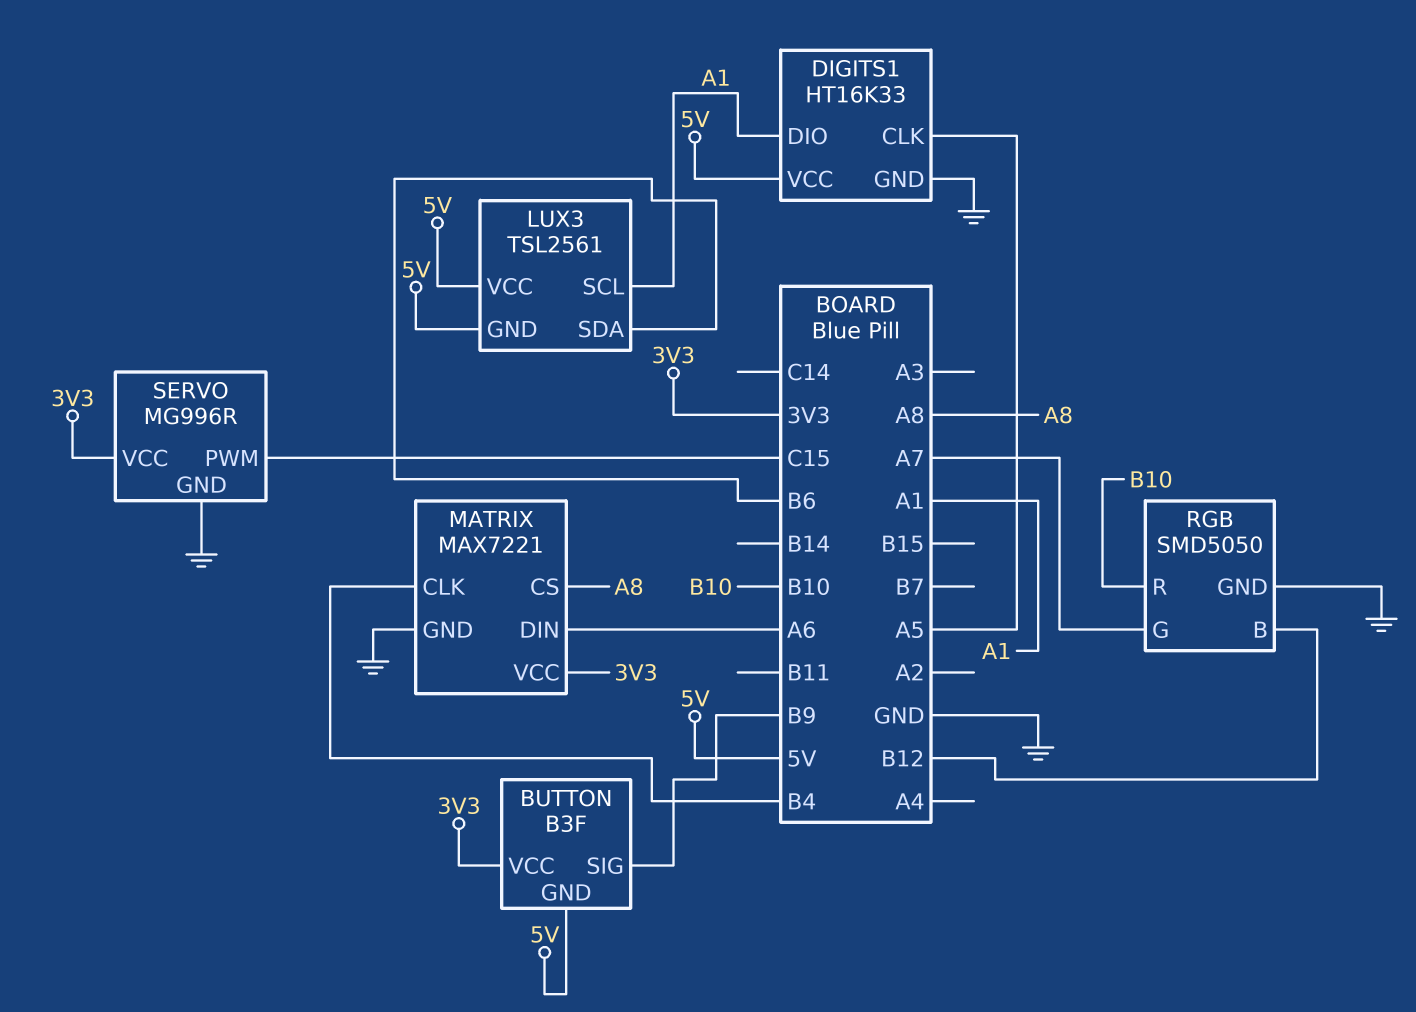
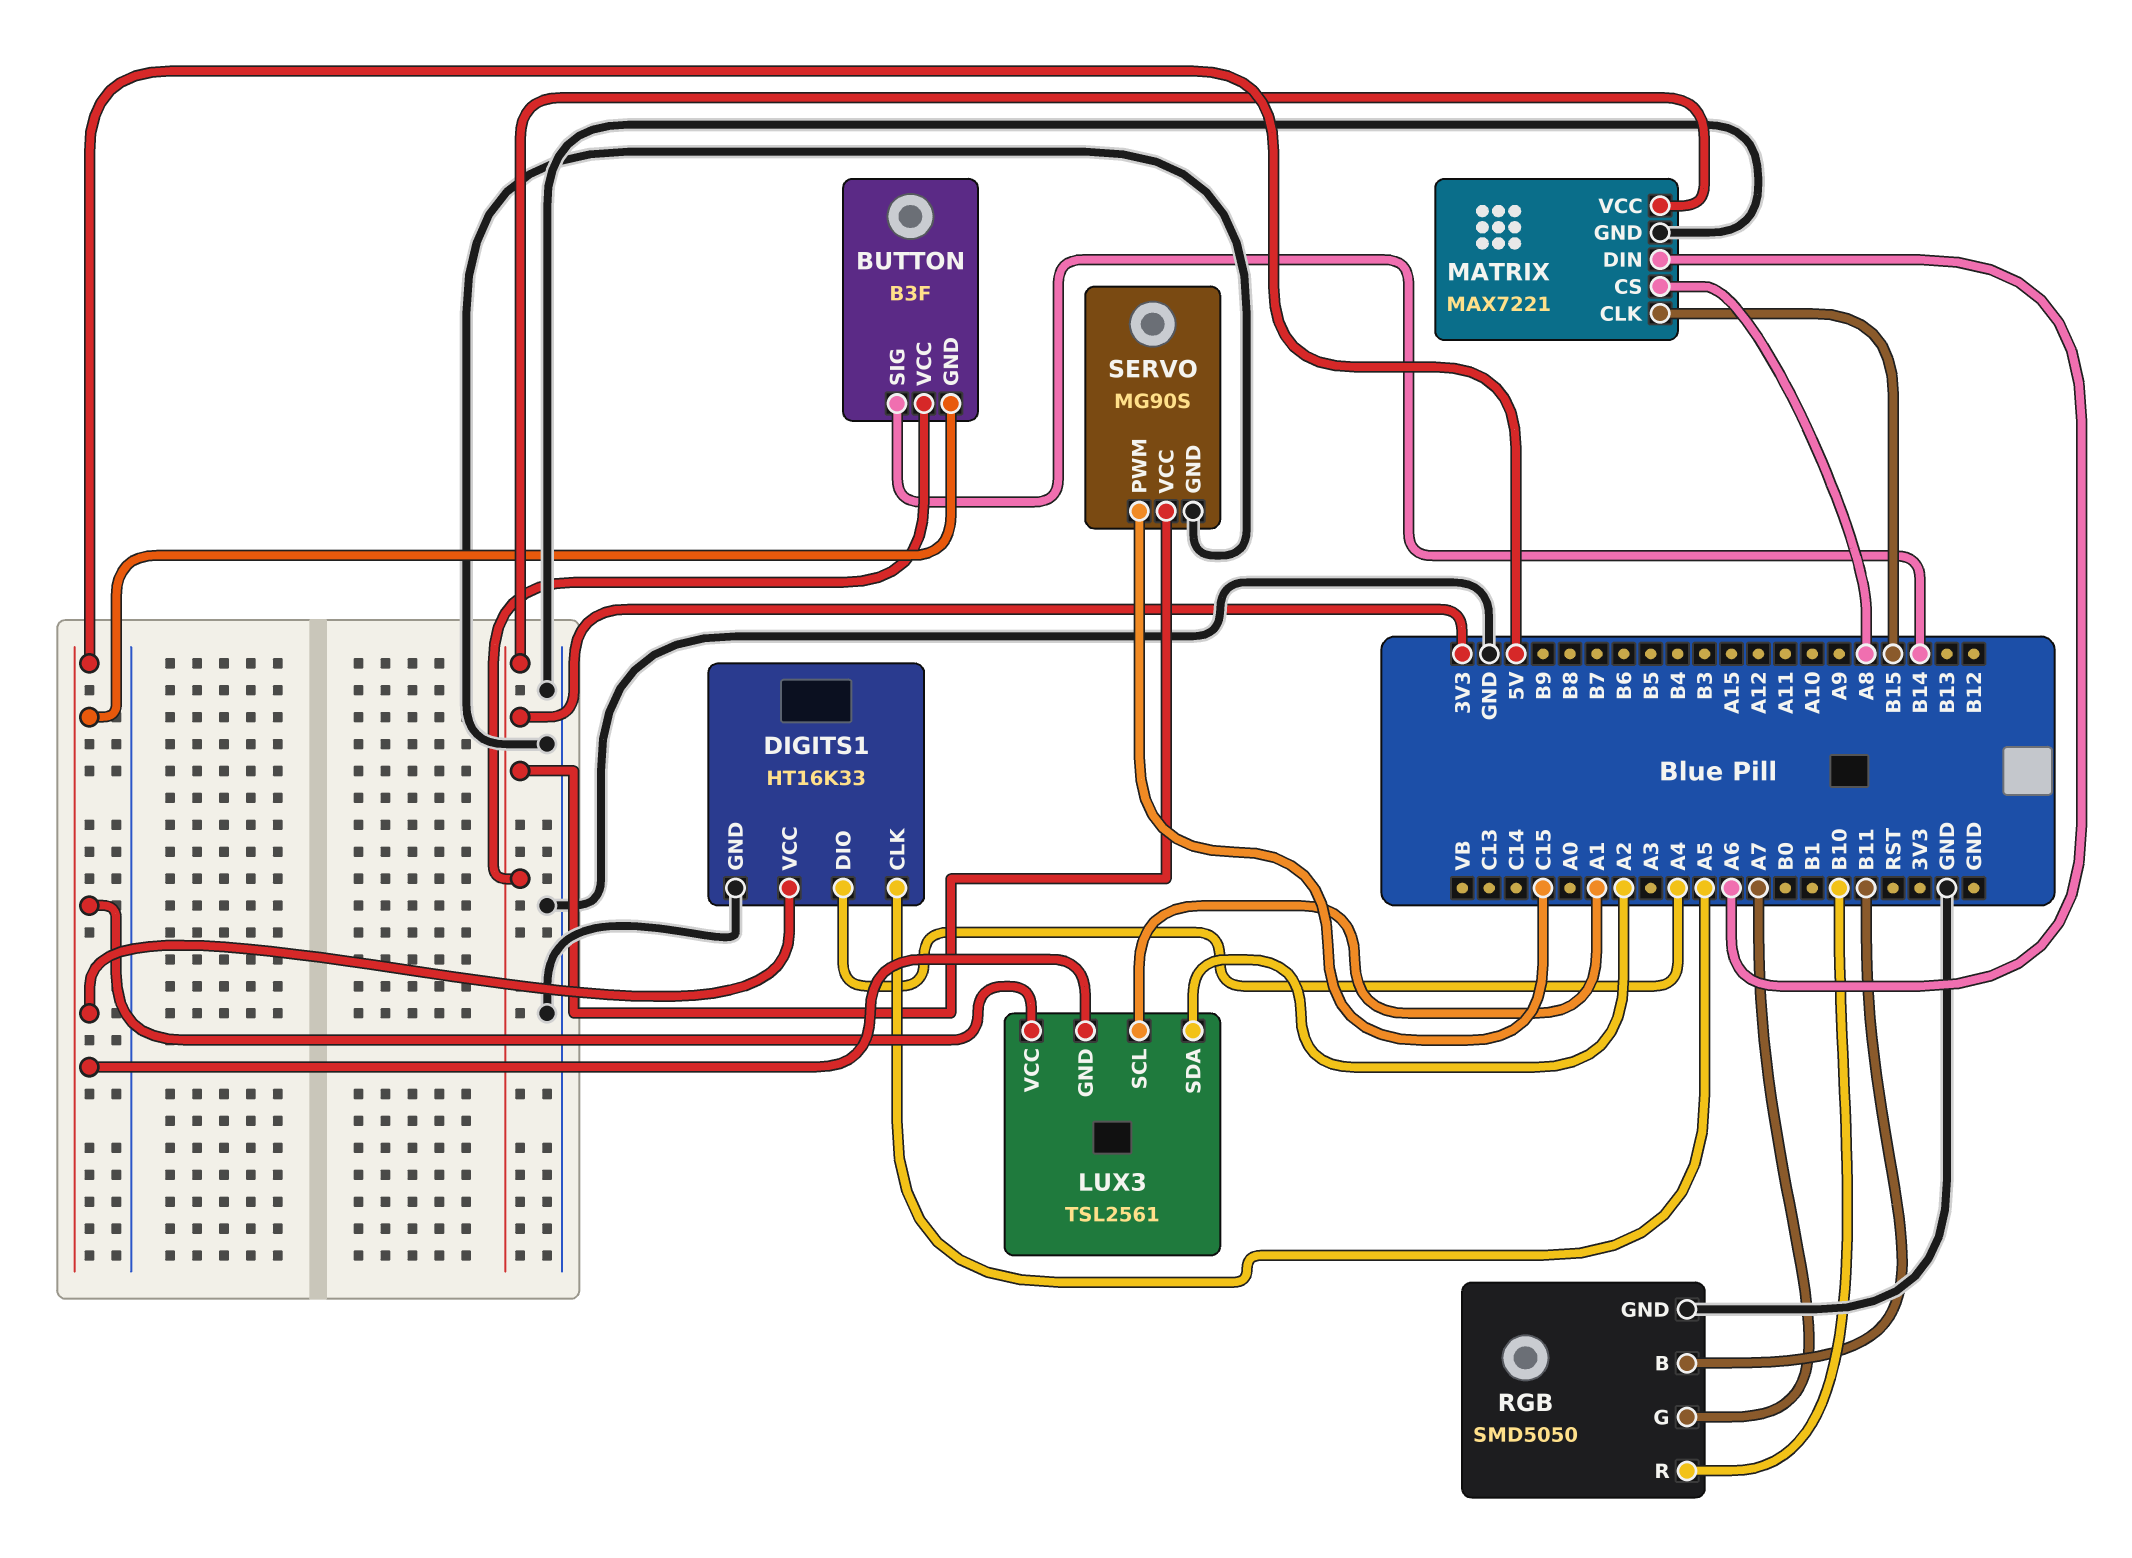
BUTTON pin SIG: B9 -> B14
DIGITS1 pin DIO: A1 -> A4
LUX3 pin SDA: B6 -> A2
MATRIX pin CLK: B4 -> B15
RGB pin B: B12 -> B11
SERVO: MG996R -> MG90S

